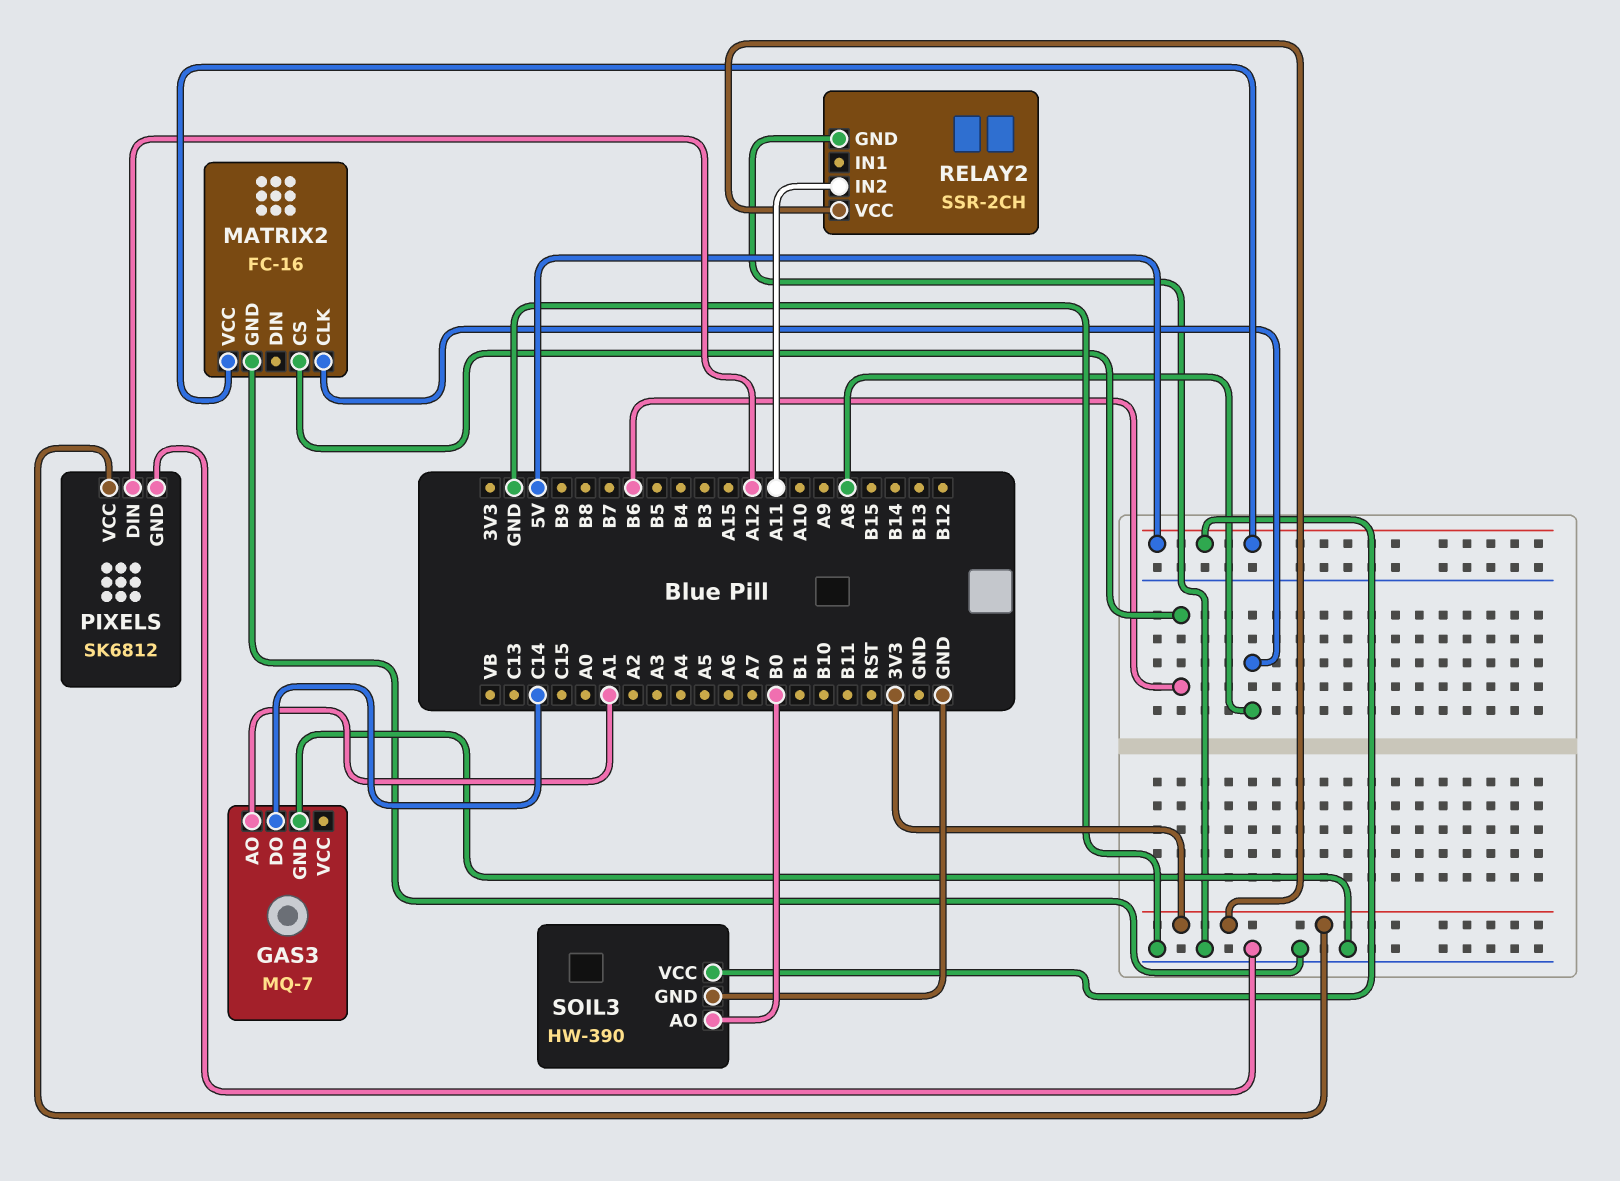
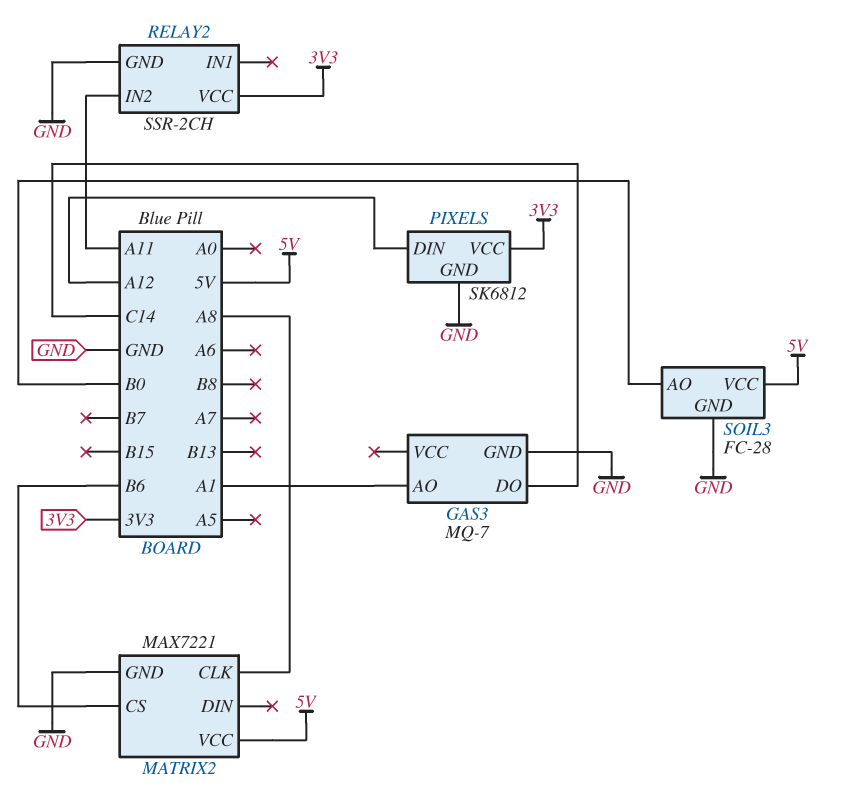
MATRIX2: FC-16 -> MAX7221
SOIL3: HW-390 -> FC-28

